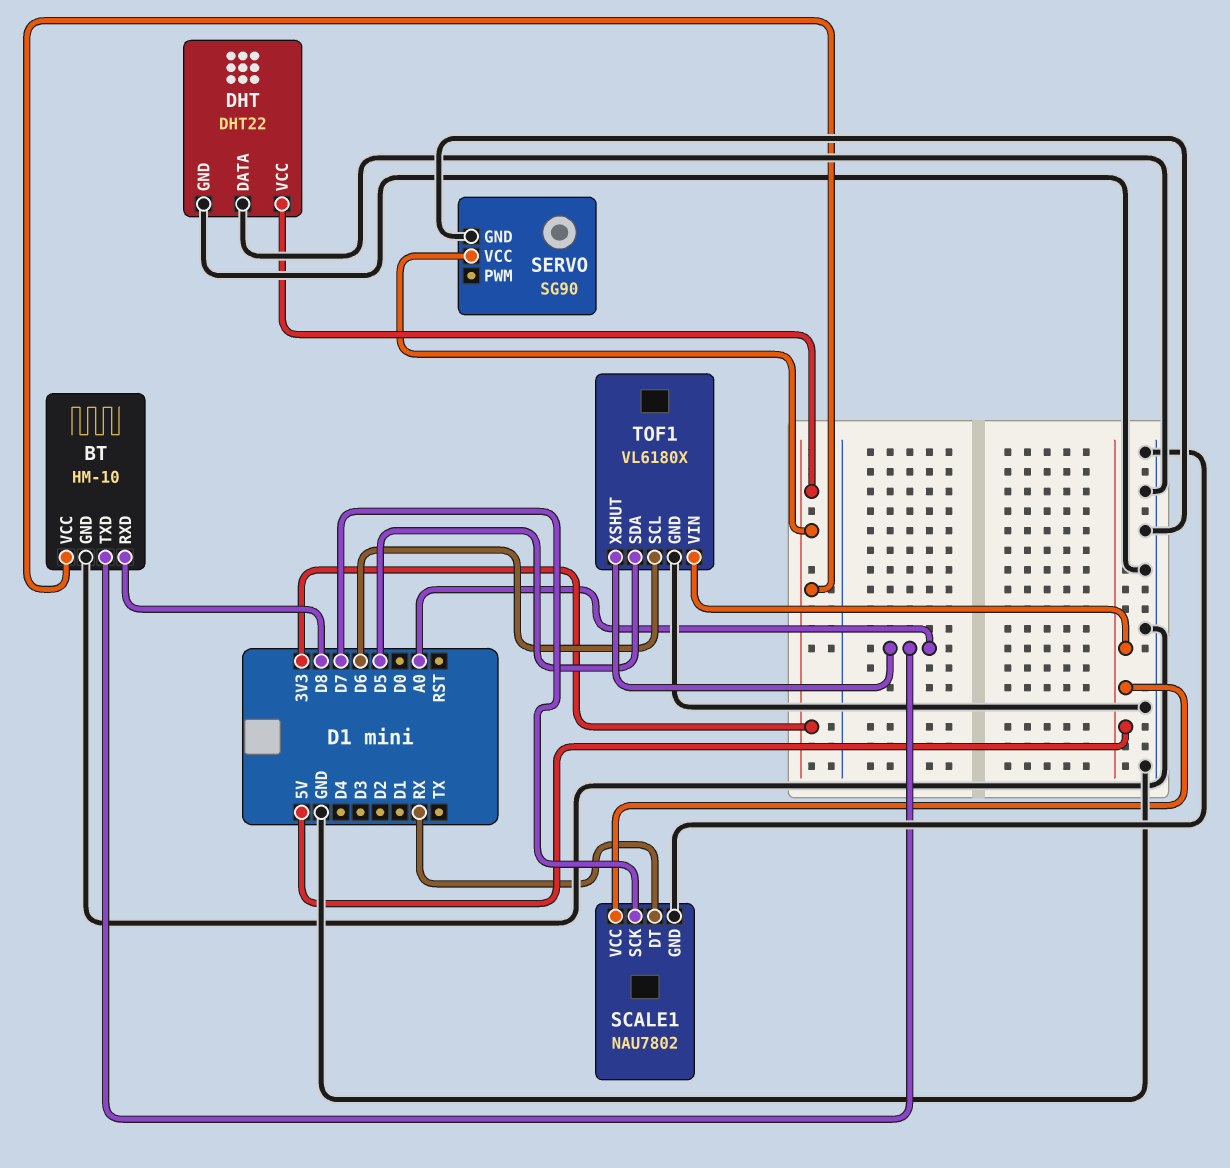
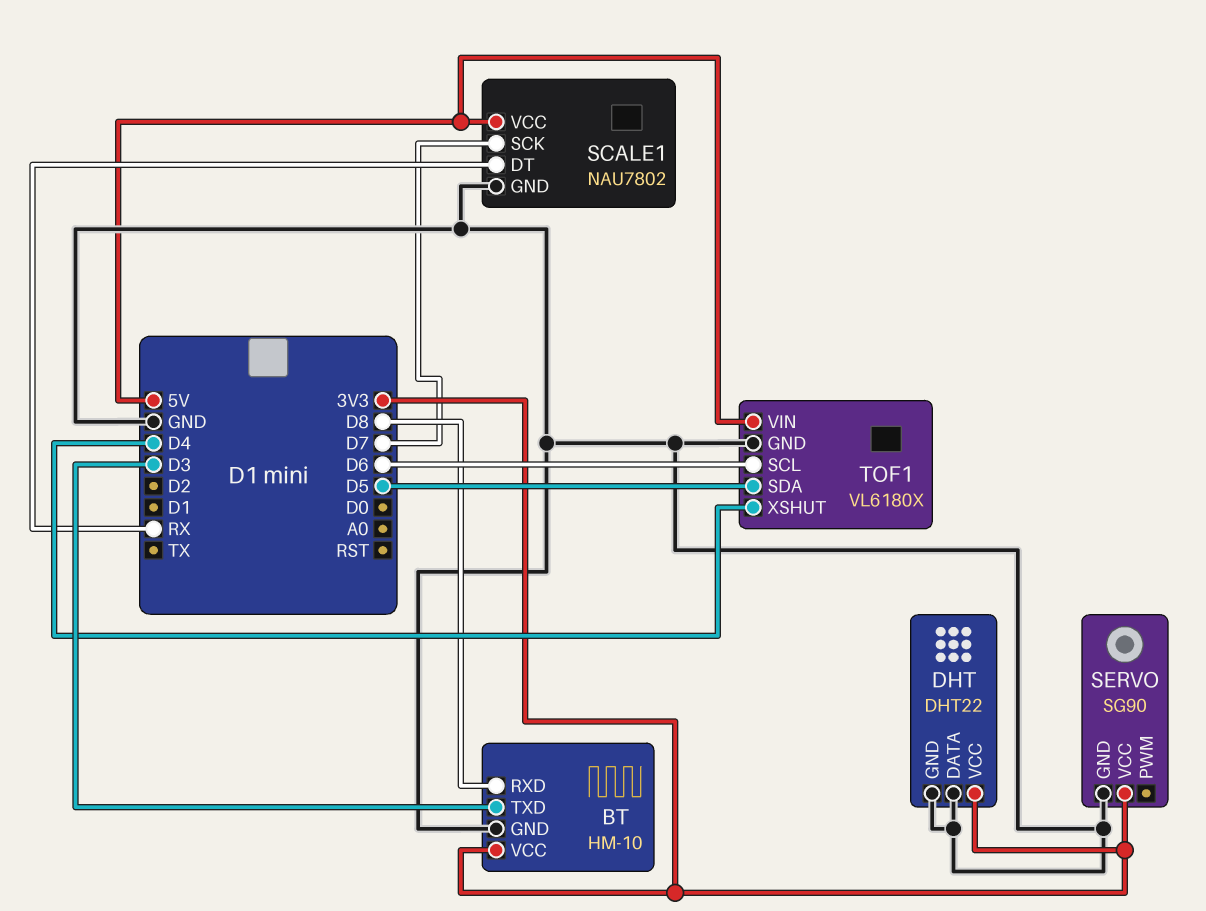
BT pin TXD: A0 -> D3
TOF1 pin XSHUT: A0 -> D4

